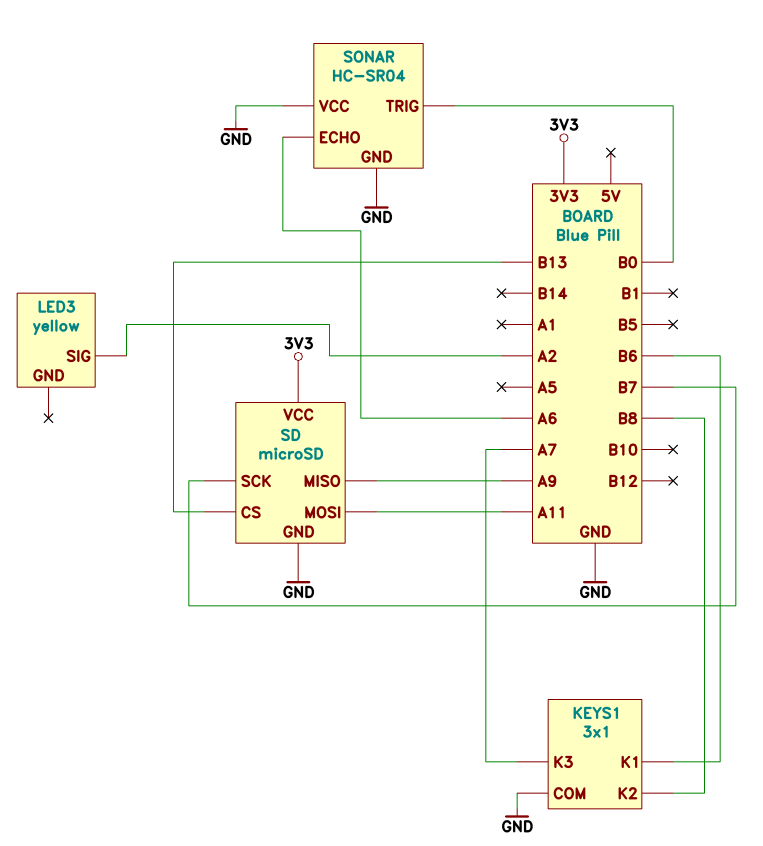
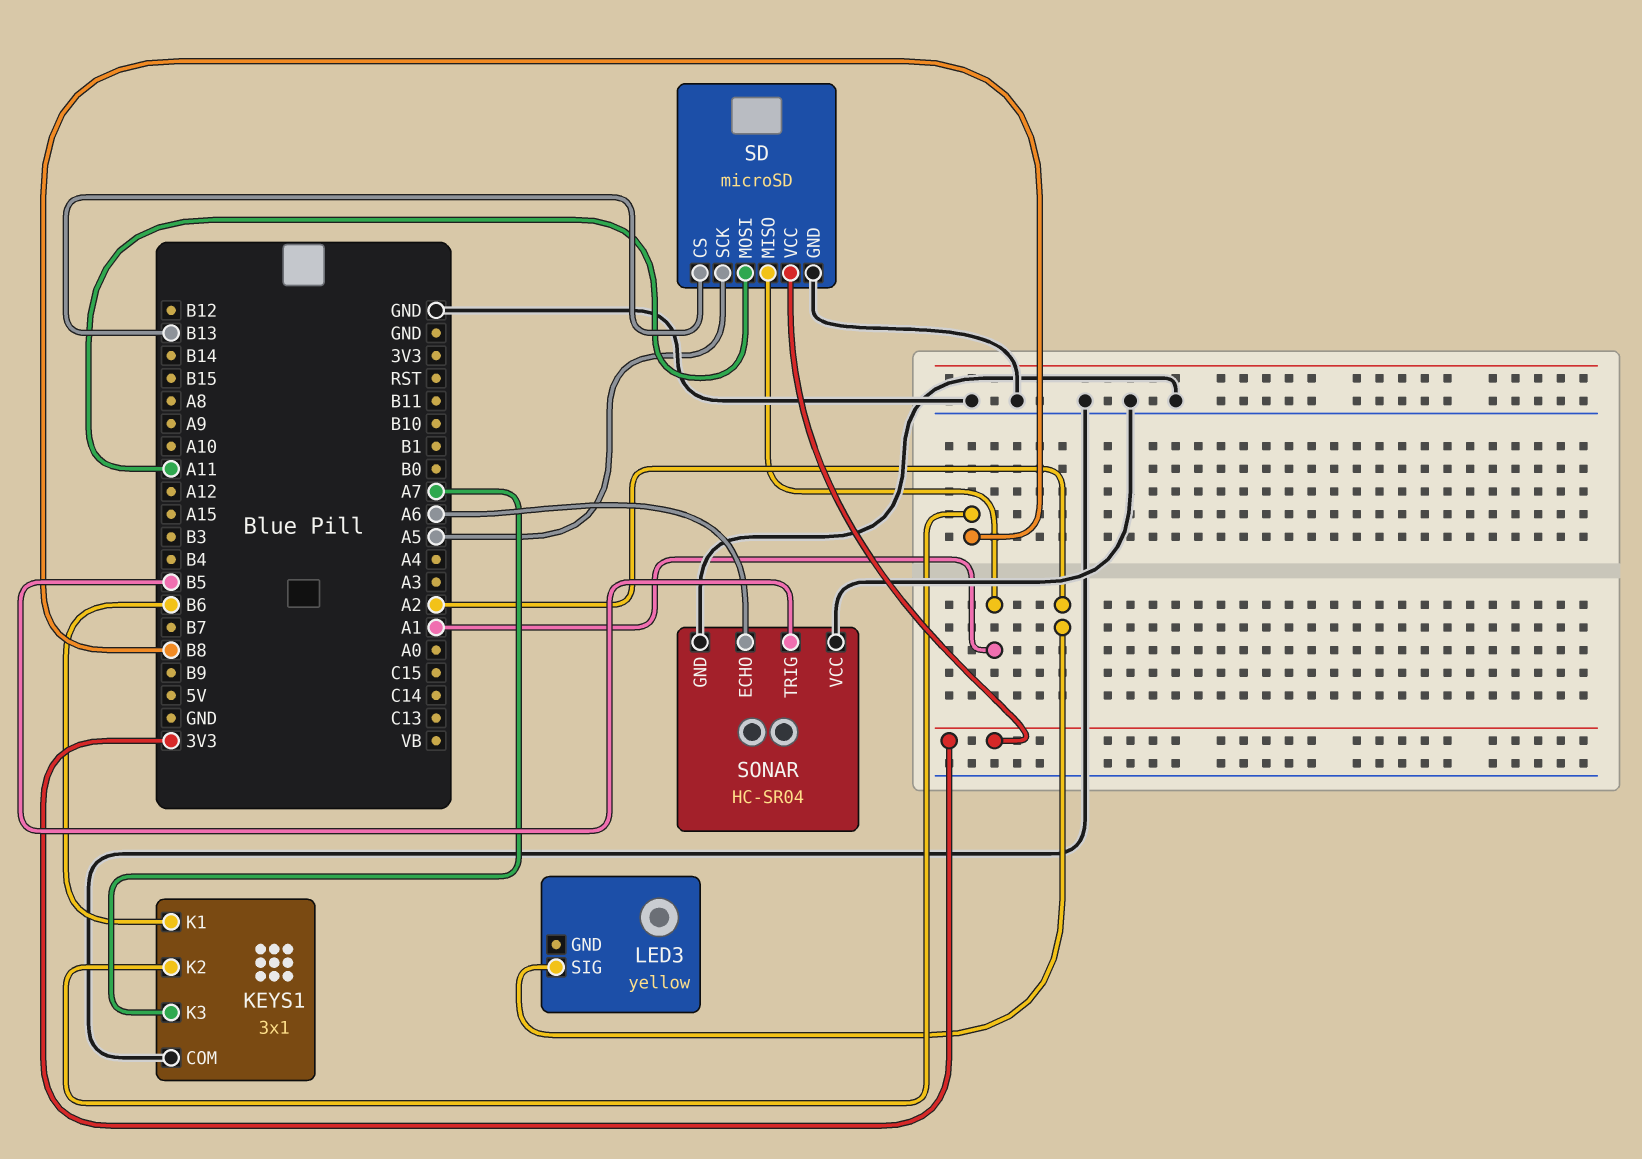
SD pin MISO: A9 -> A1
SD pin SCK: B7 -> A5
SONAR pin TRIG: B0 -> B5

